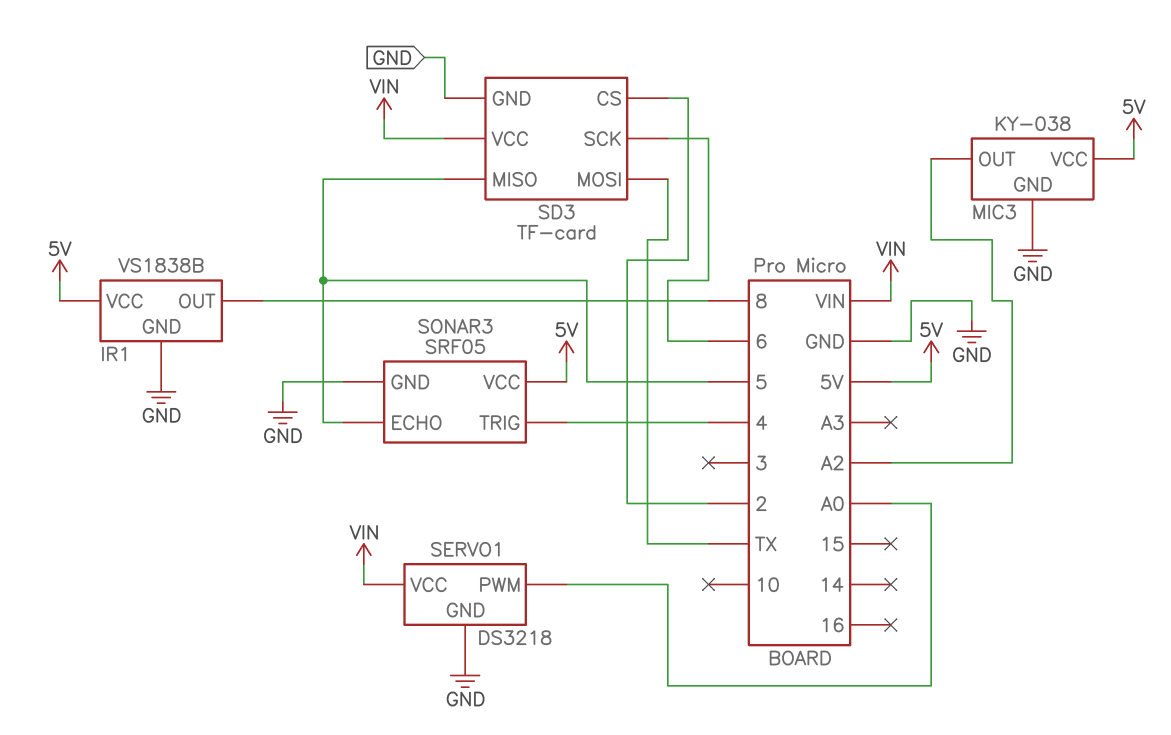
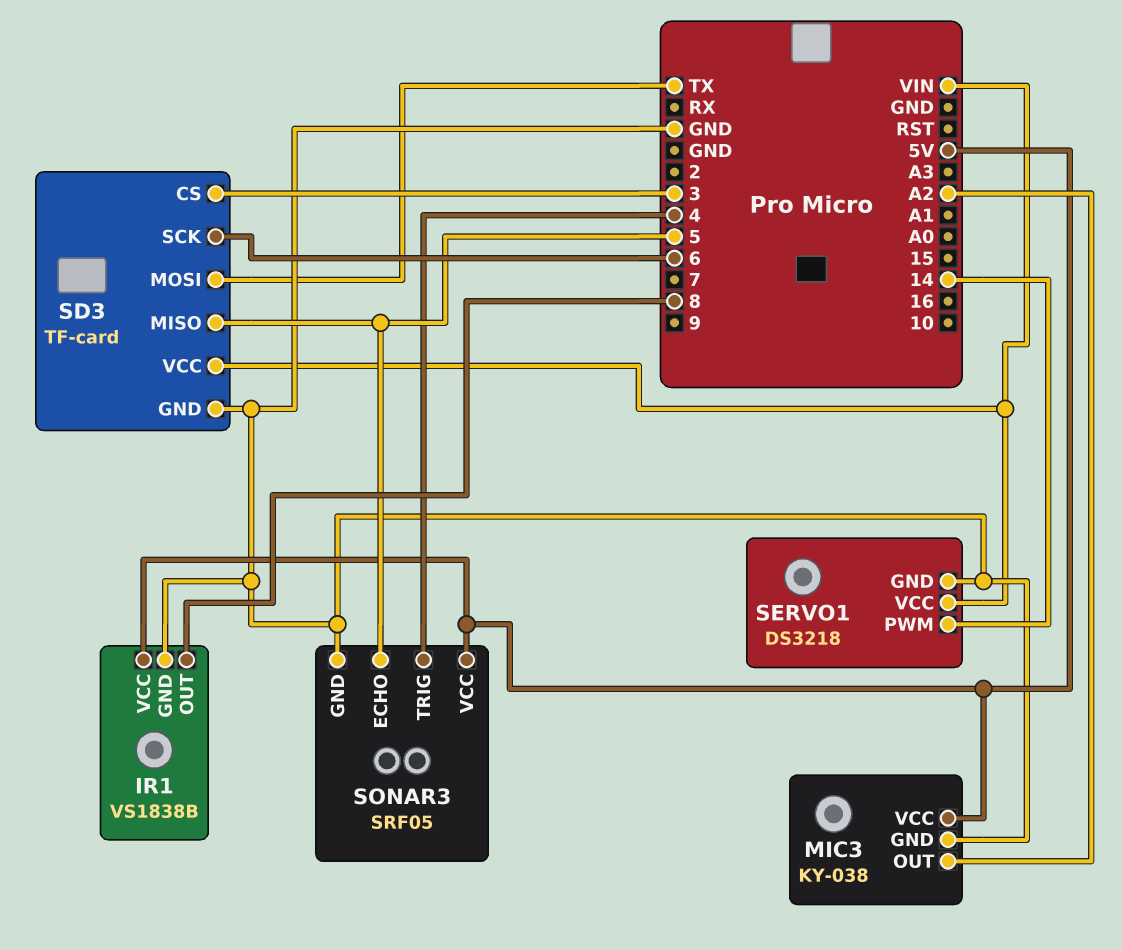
SD3 pin CS: 2 -> 3
SERVO1 pin PWM: A0 -> 14

